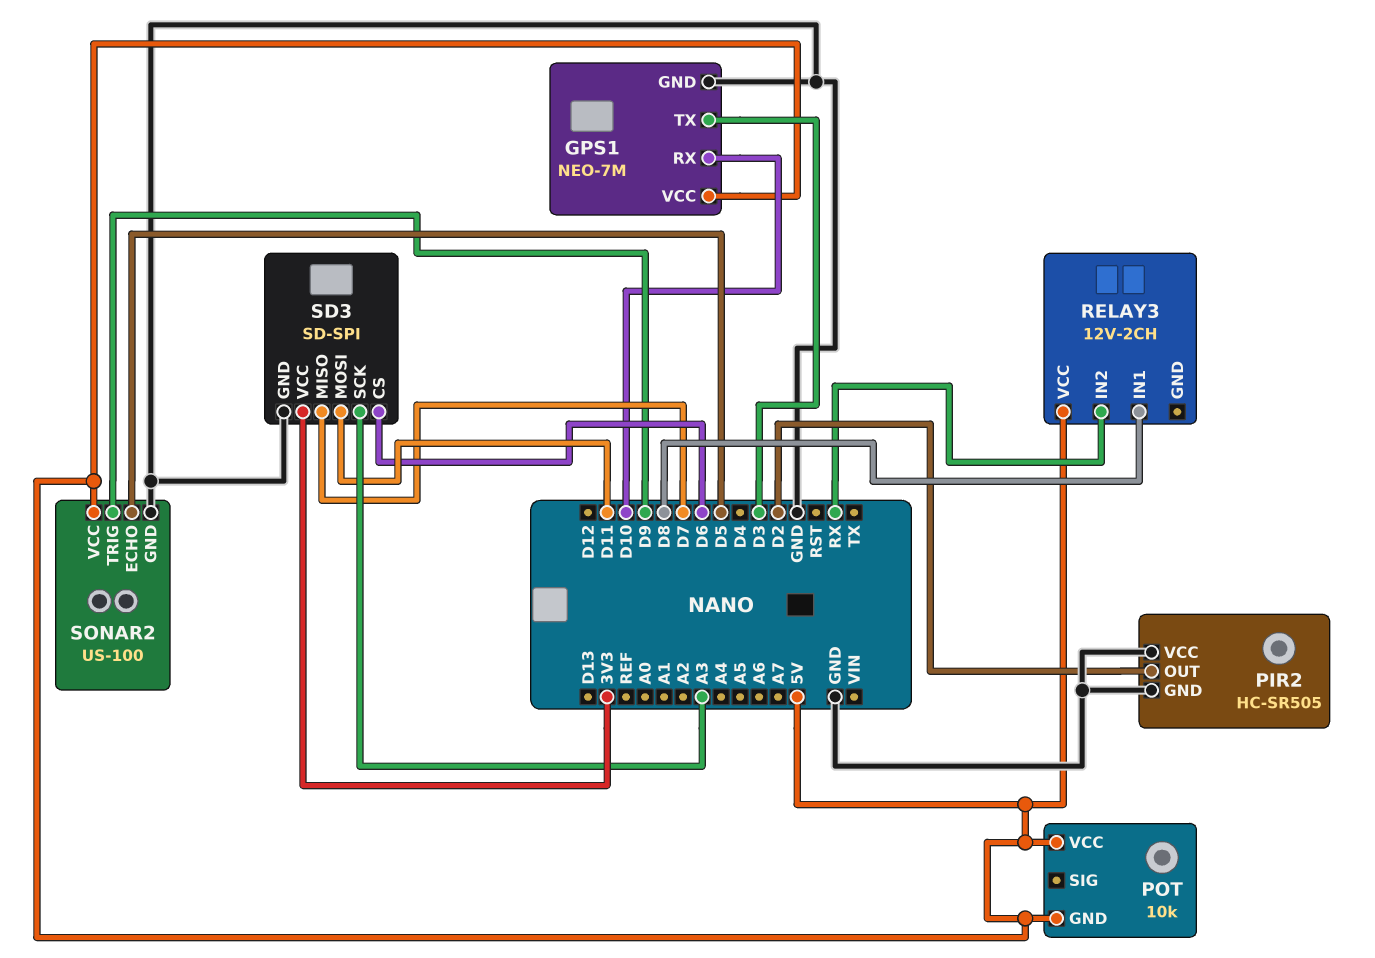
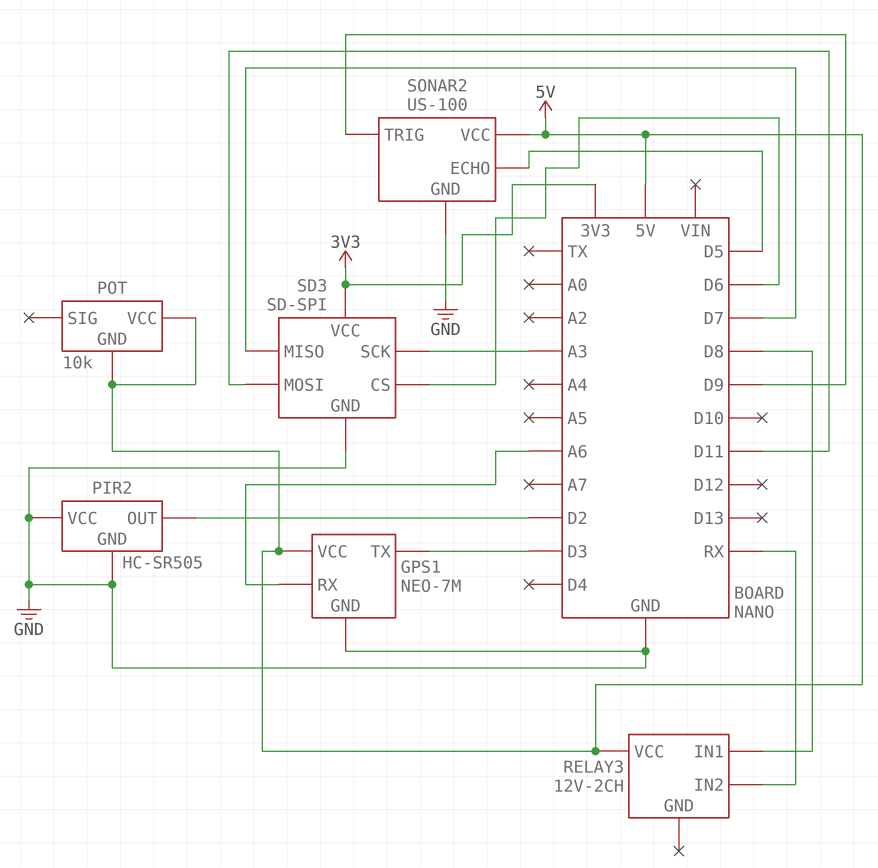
GPS1 pin RX: D10 -> A6

